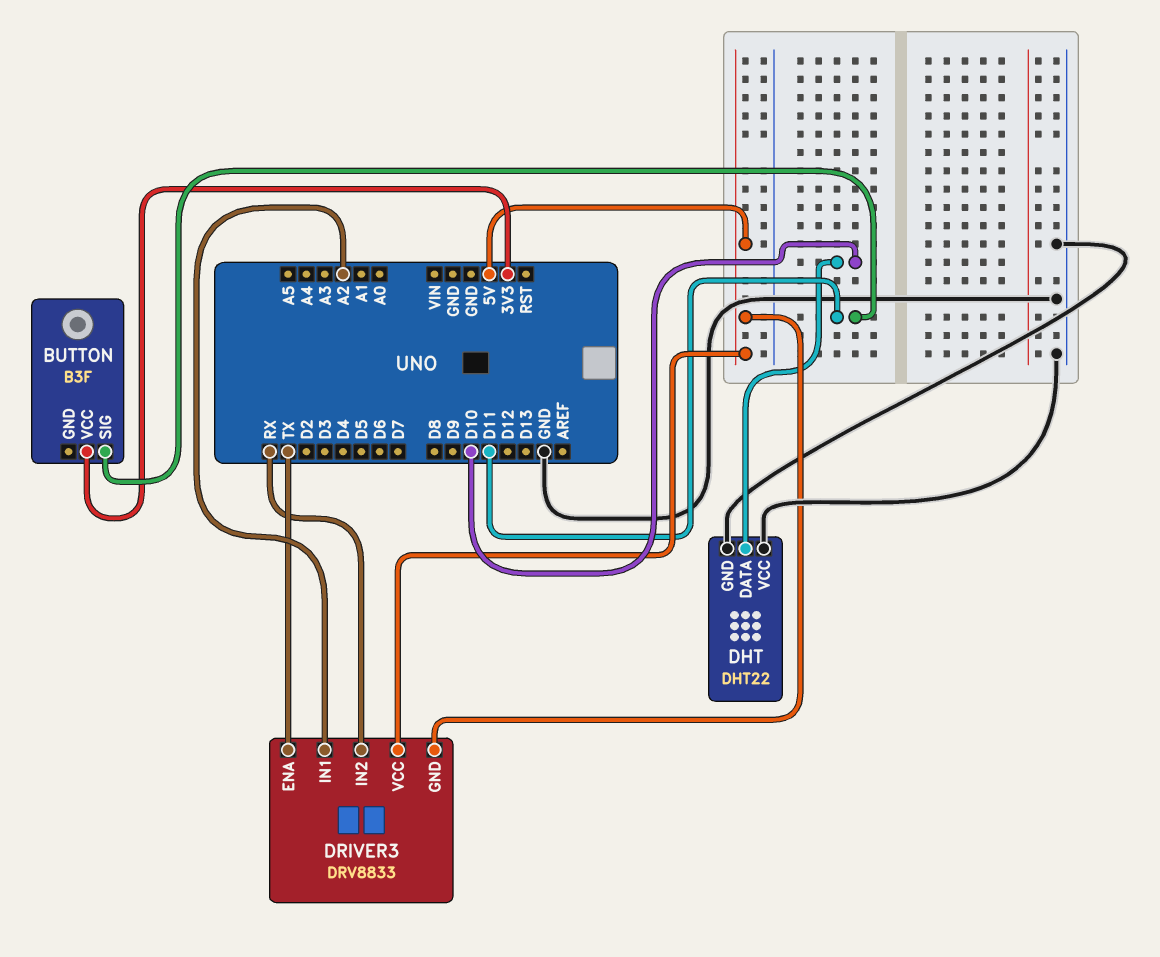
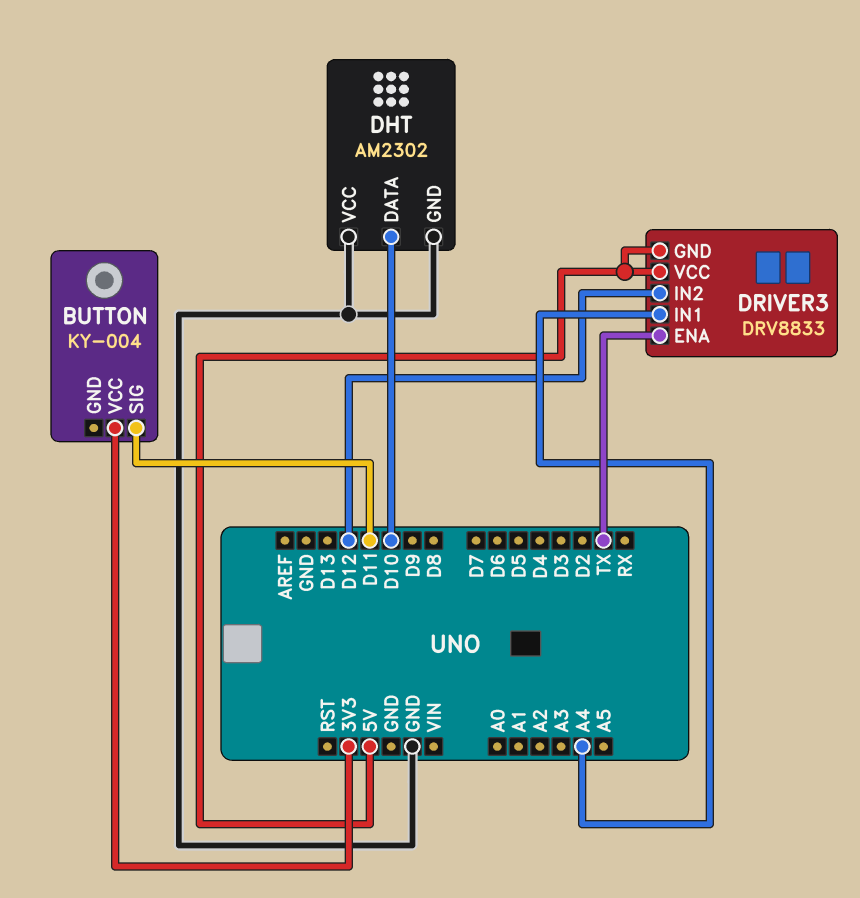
BUTTON: B3F -> KY-004
DHT: DHT22 -> AM2302
DRIVER3 pin IN1: A2 -> A4
DRIVER3 pin IN2: RX -> D12

